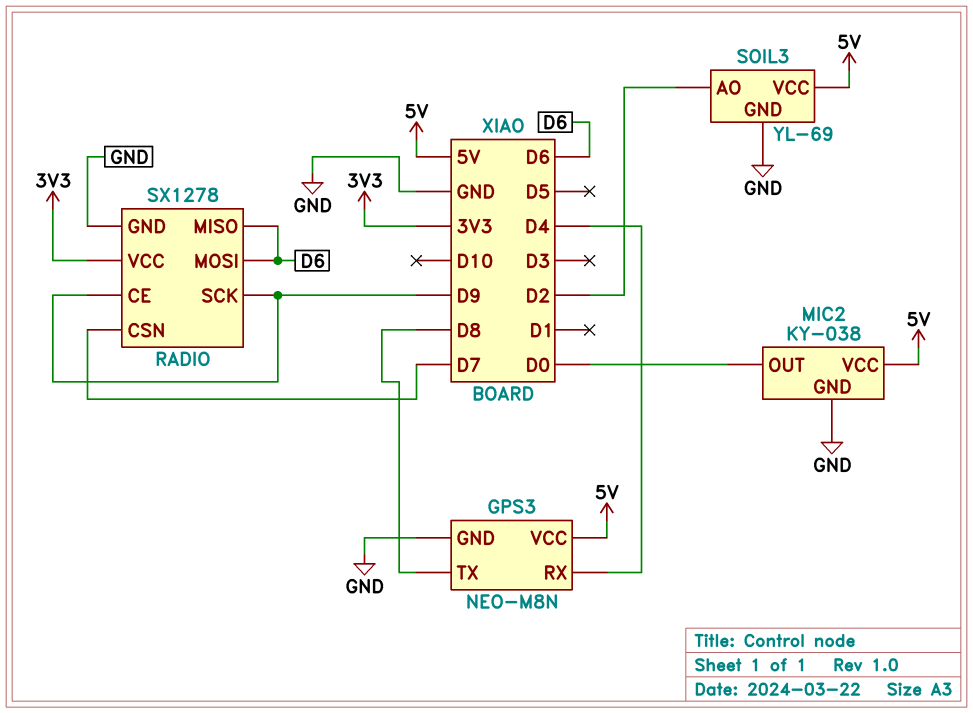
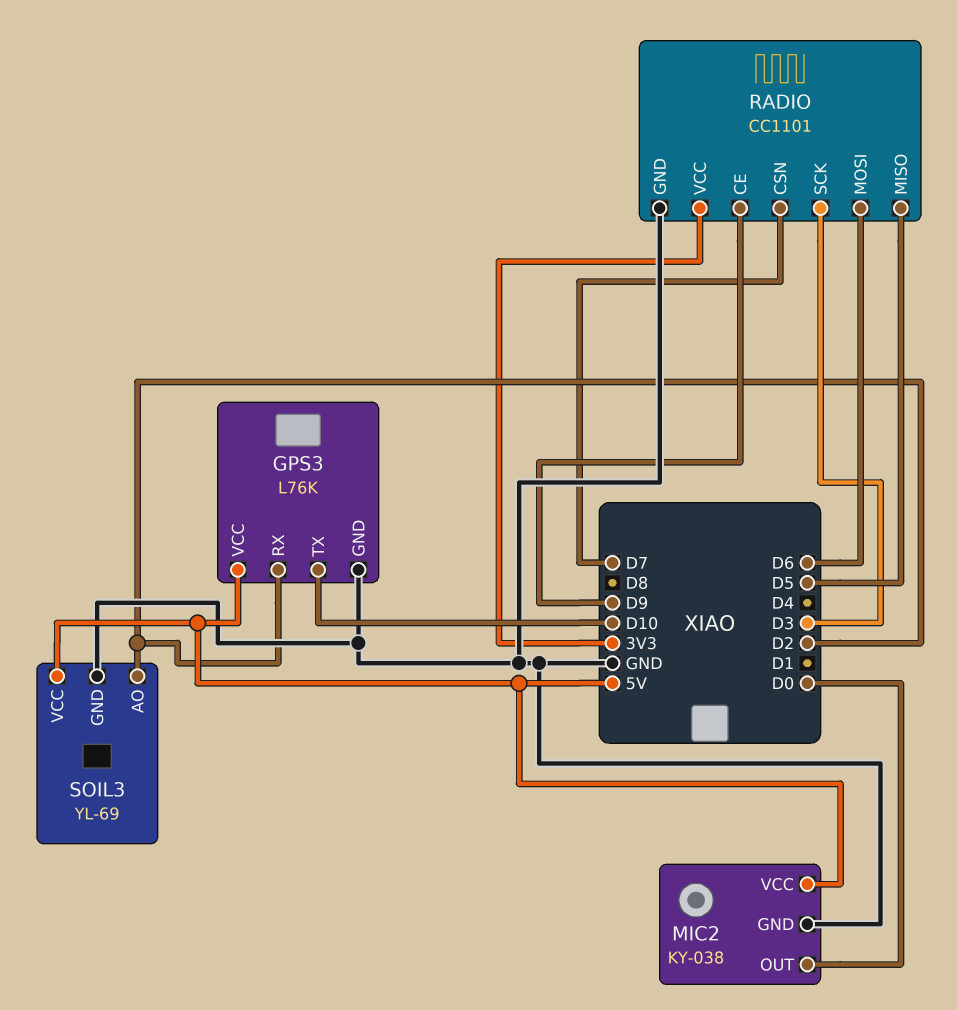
GPS3: NEO-M8N -> L76K
GPS3 pin RX: D4 -> D2
GPS3 pin TX: D8 -> D10
RADIO: SX1278 -> CC1101
RADIO pin MISO: D6 -> D5
RADIO pin SCK: D9 -> D3

